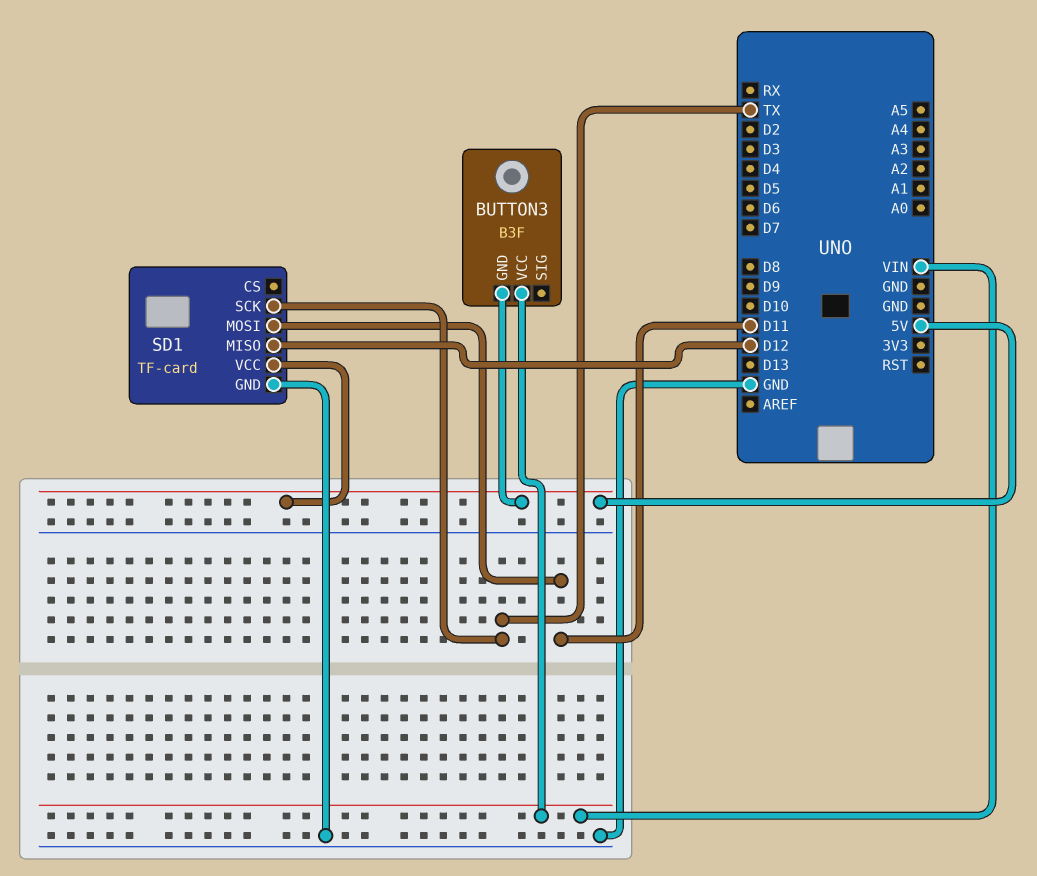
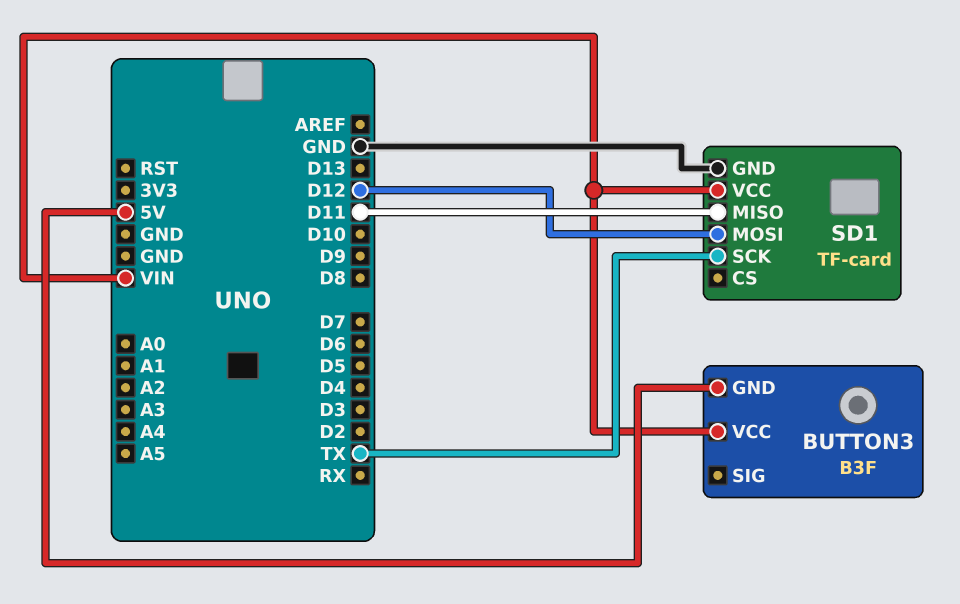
SD1 pin MISO: D12 -> D11
SD1 pin MOSI: D11 -> D12
SD1 pin VCC: 5V -> VIN

